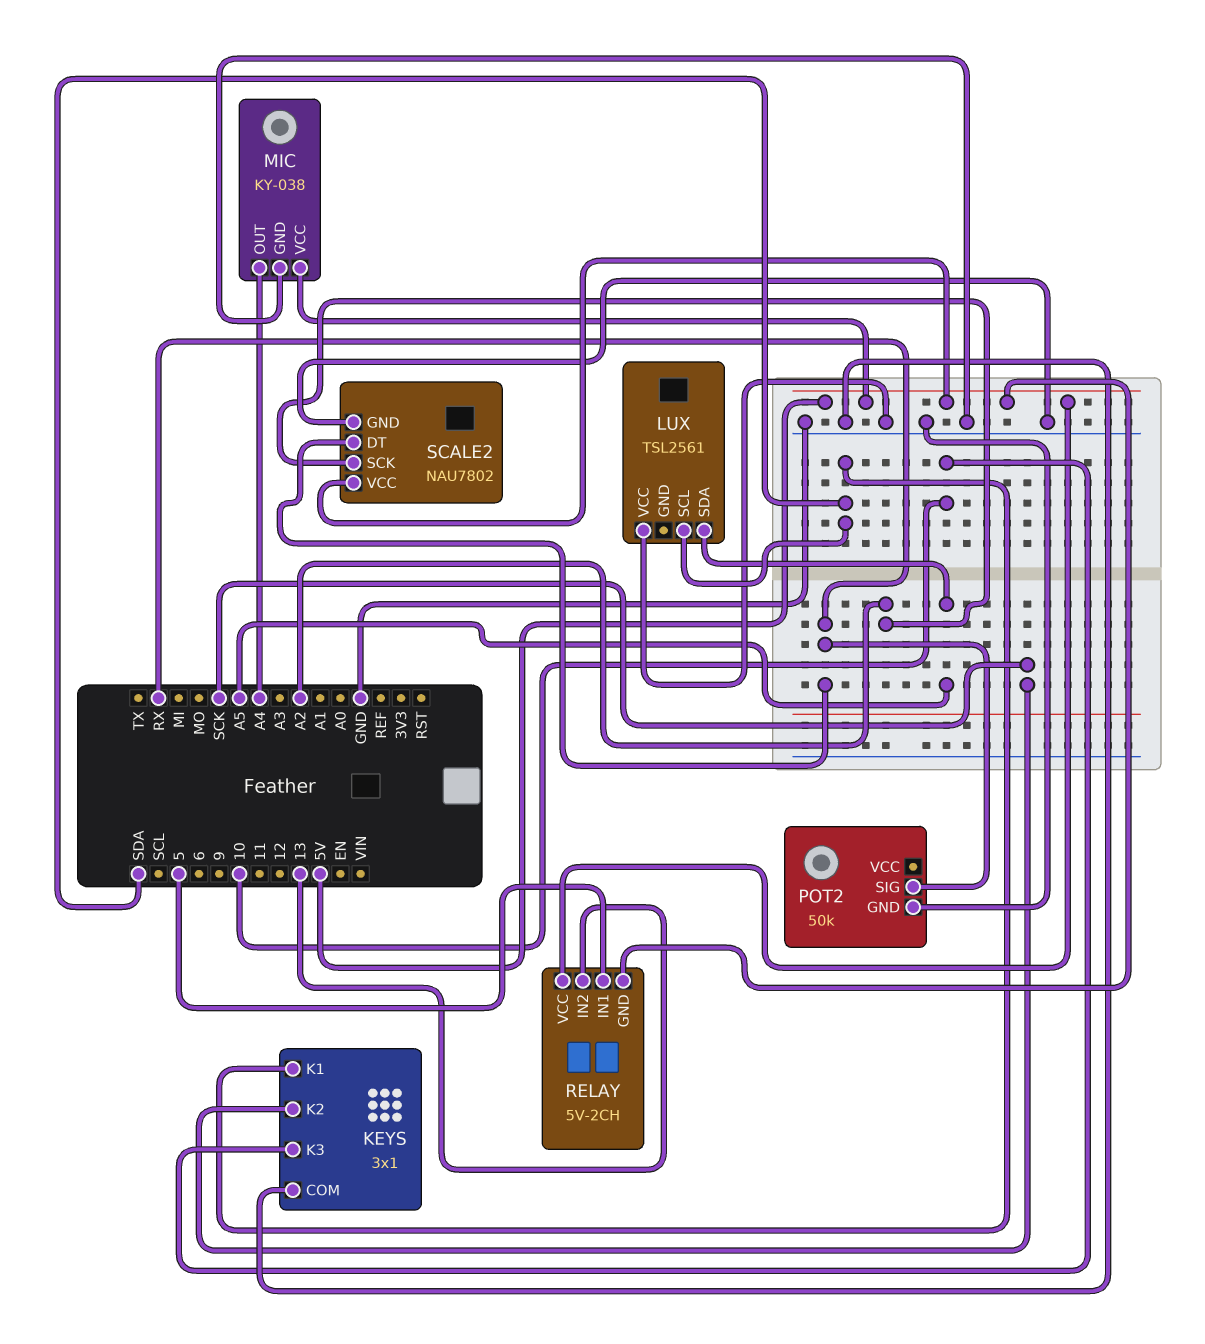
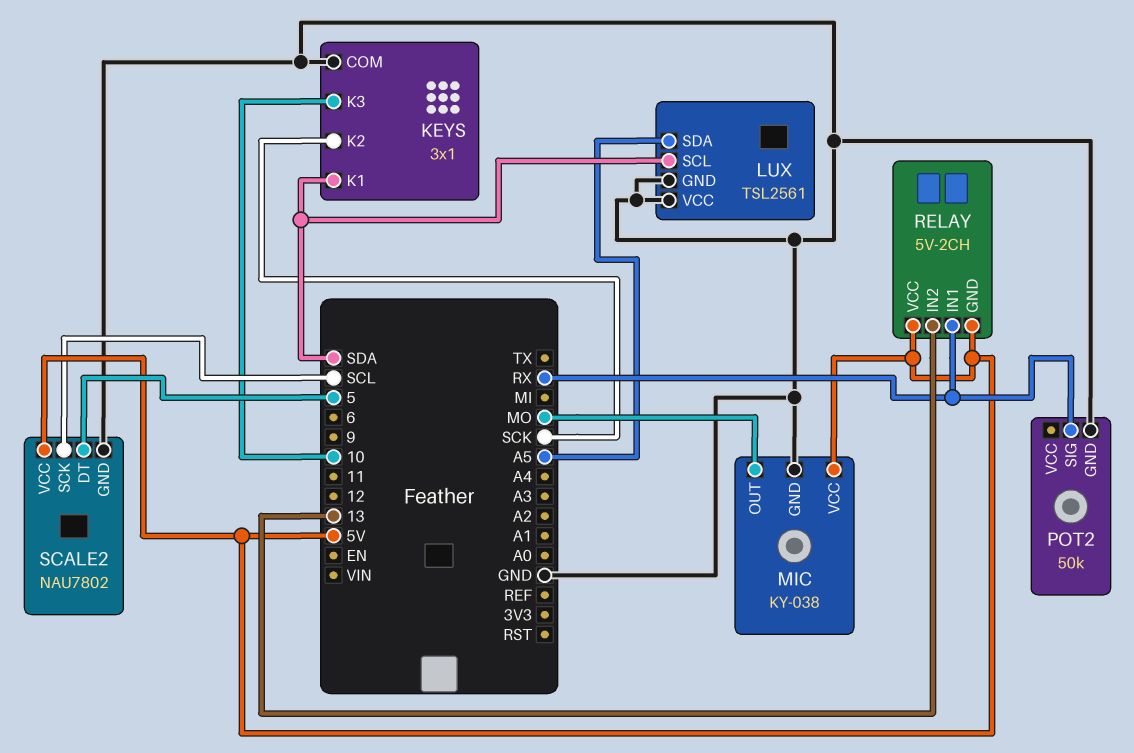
LUX pin GND: none -> GND
MIC pin OUT: A4 -> MO
RELAY pin IN1: 5 -> RX
SCALE2 pin DT: RX -> 5
SCALE2 pin SCK: A2 -> SCL

